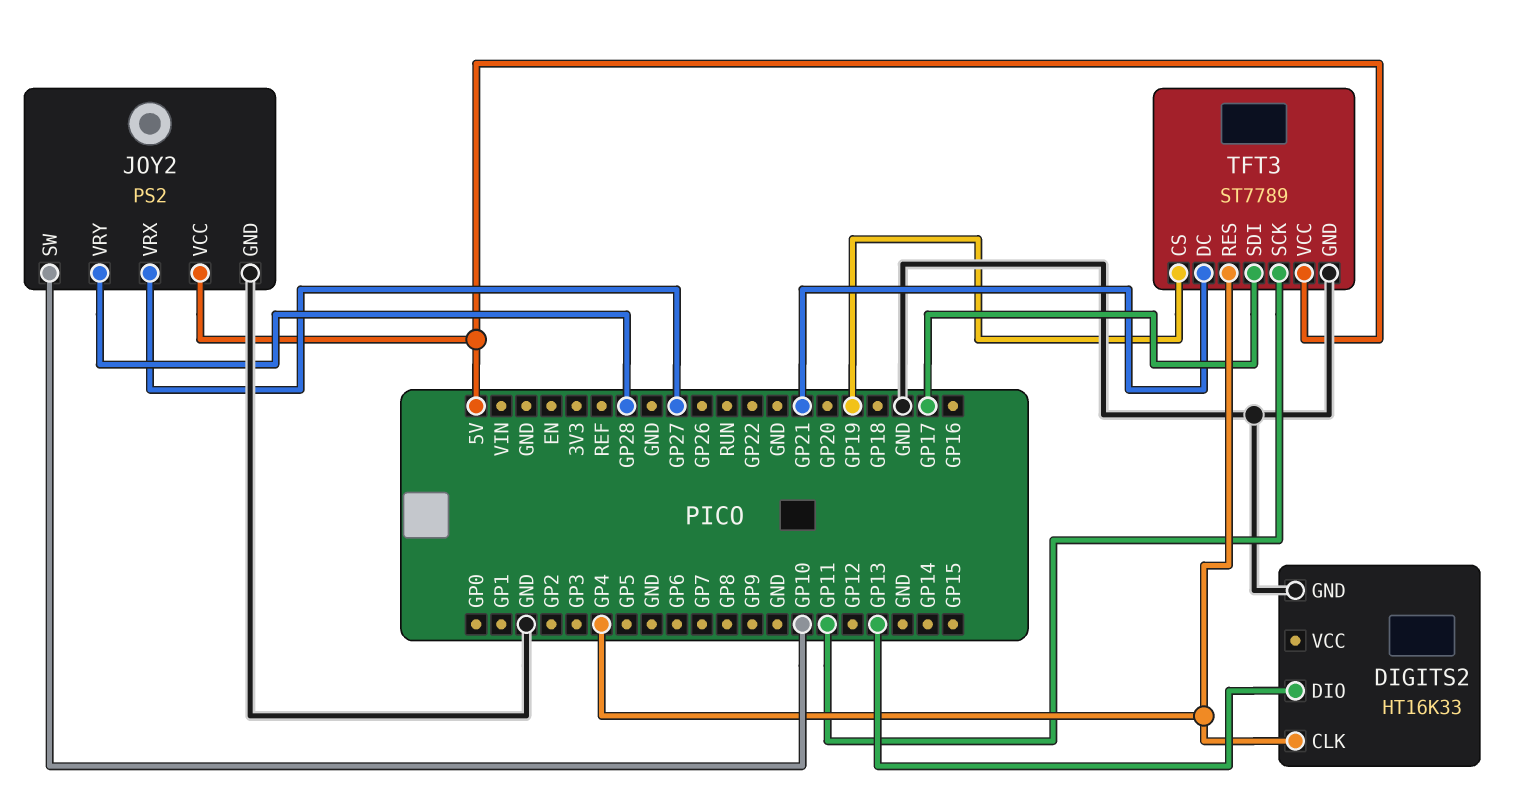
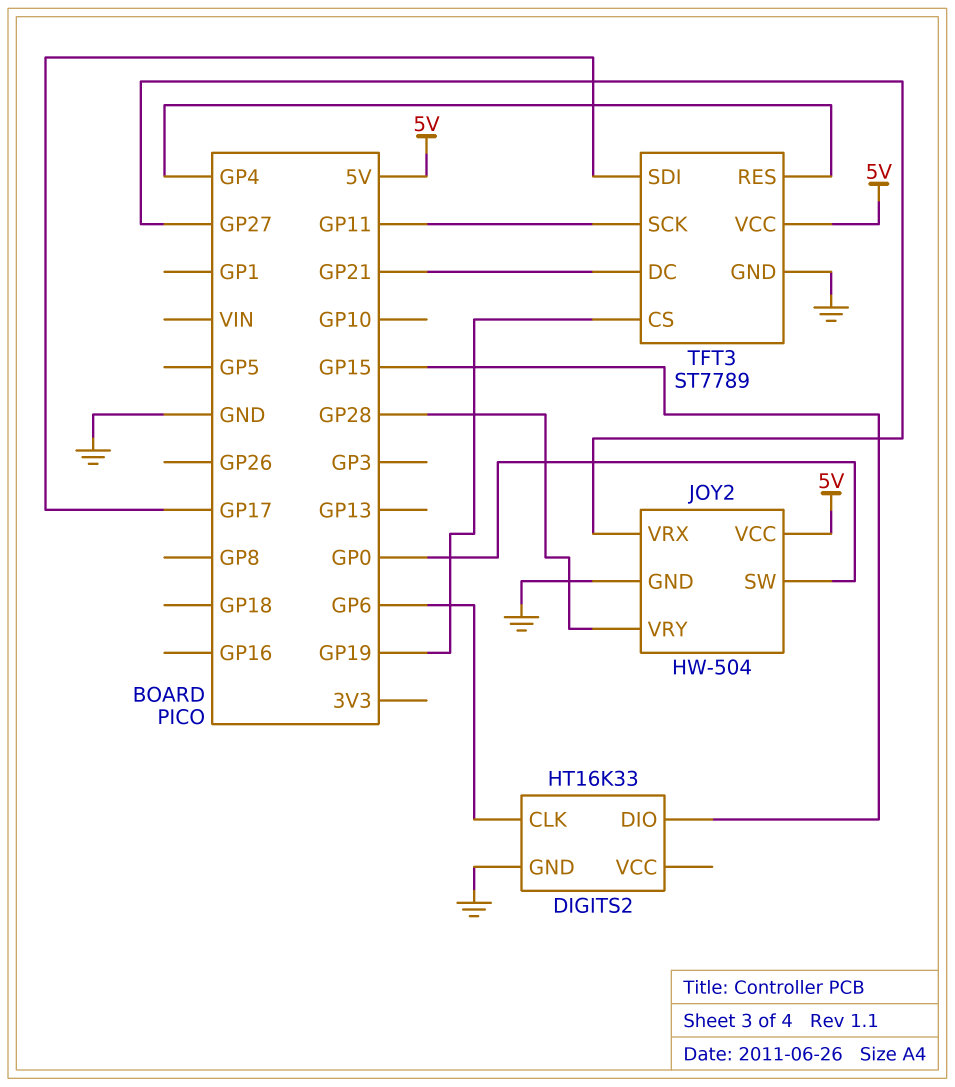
DIGITS2 pin CLK: GP4 -> GP6
DIGITS2 pin DIO: GP13 -> GP15
JOY2: PS2 -> HW-504
JOY2 pin SW: GP10 -> GP0

